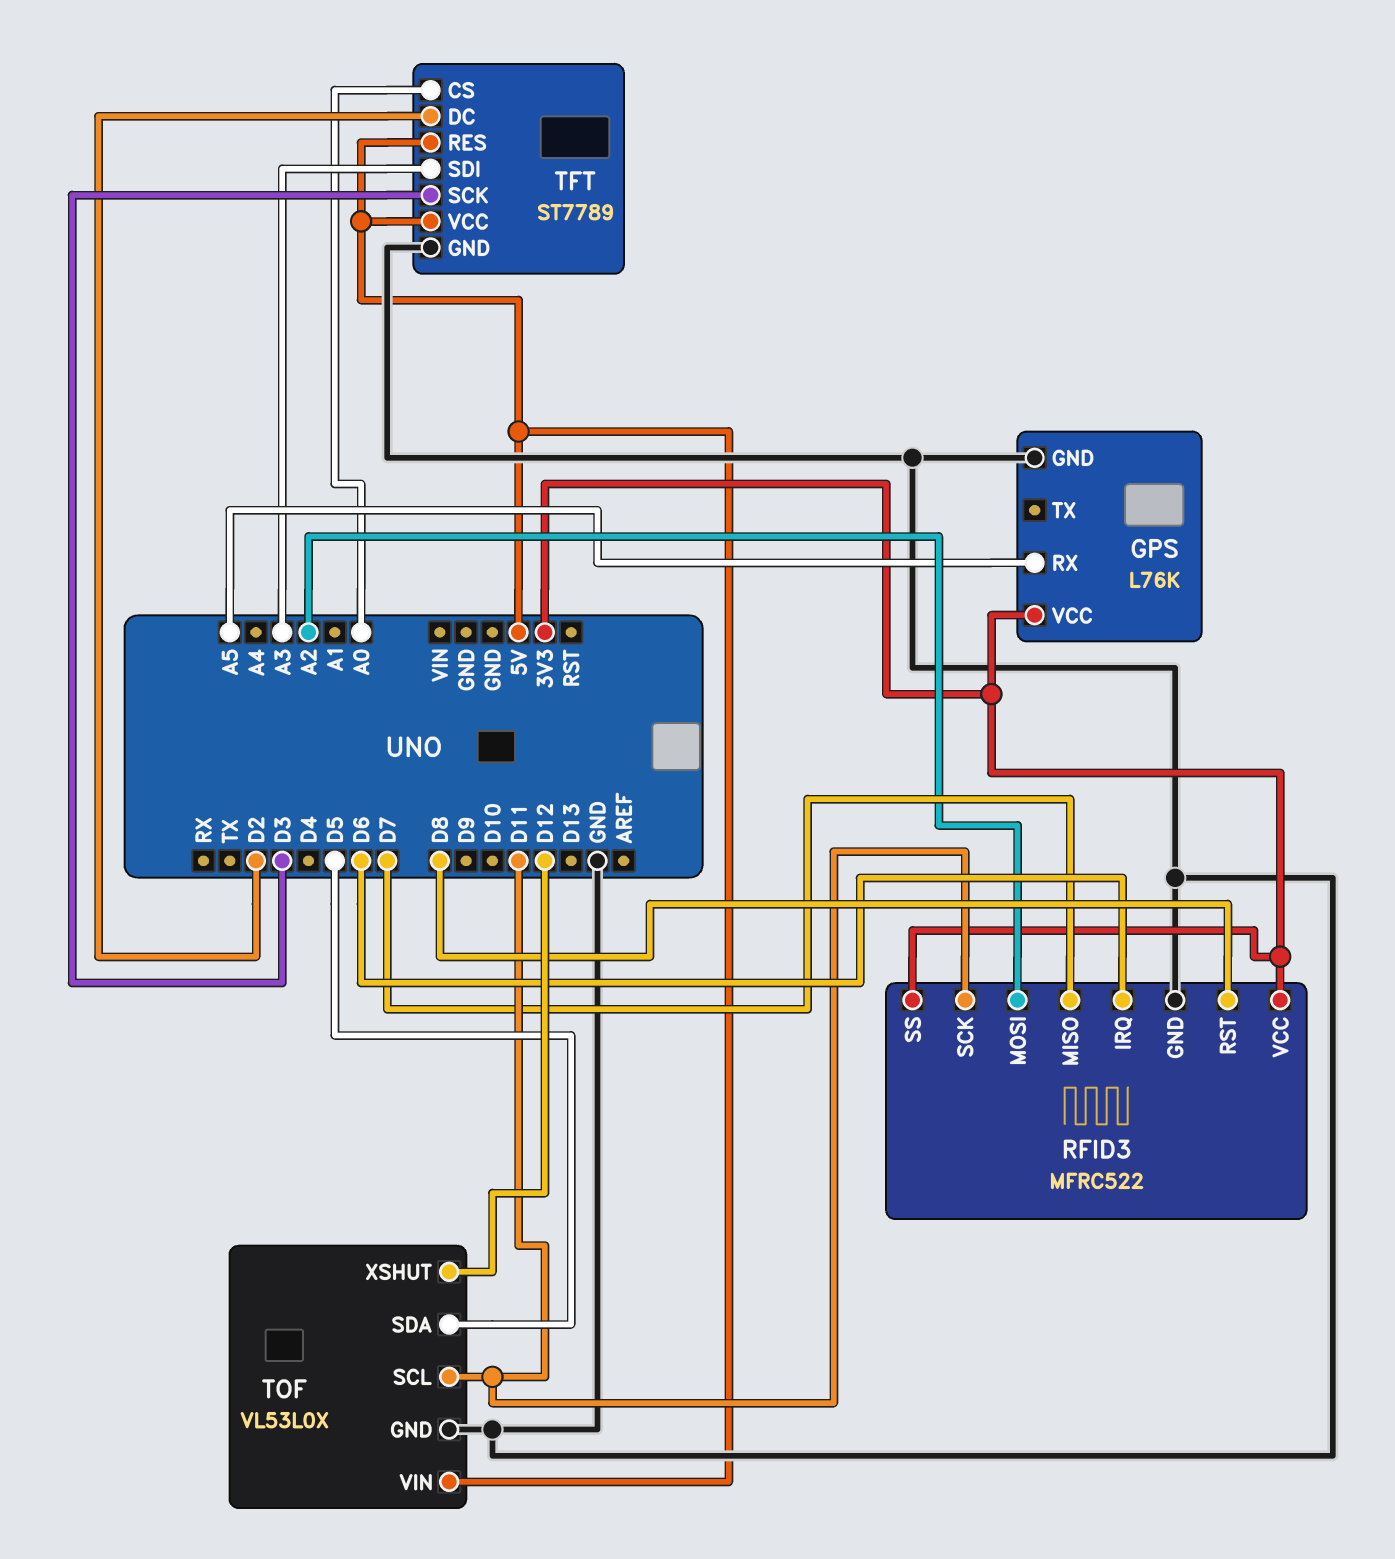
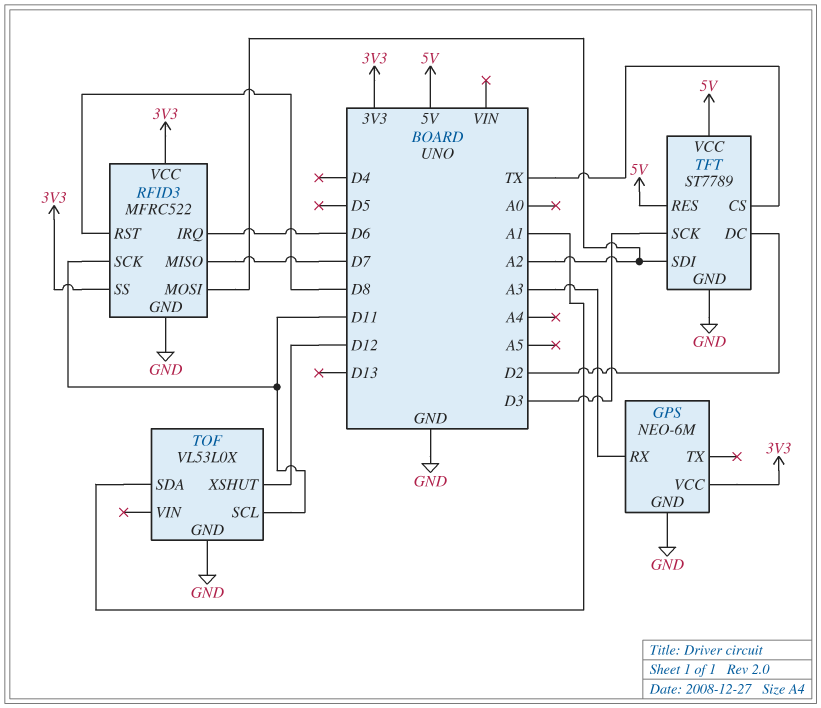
GPS: L76K -> NEO-6M
GPS pin RX: A5 -> A3
TFT pin CS: A0 -> TX
TFT pin SDI: A3 -> A2
TOF pin SDA: D5 -> A1
TOF pin VIN: 5V -> none

